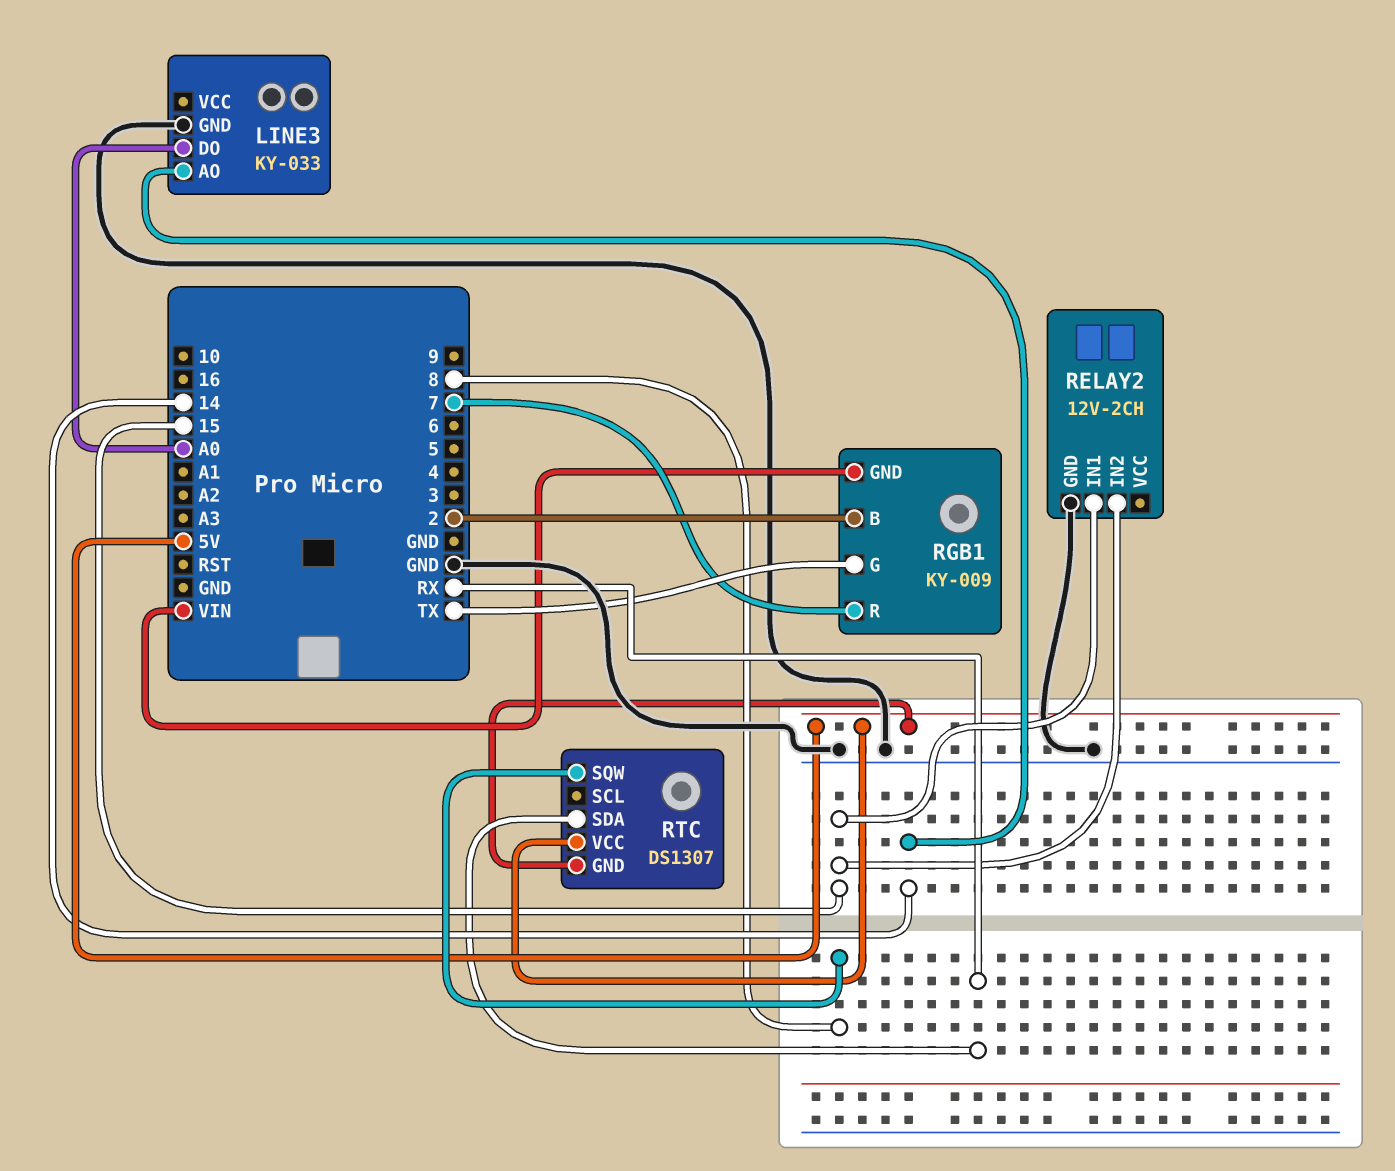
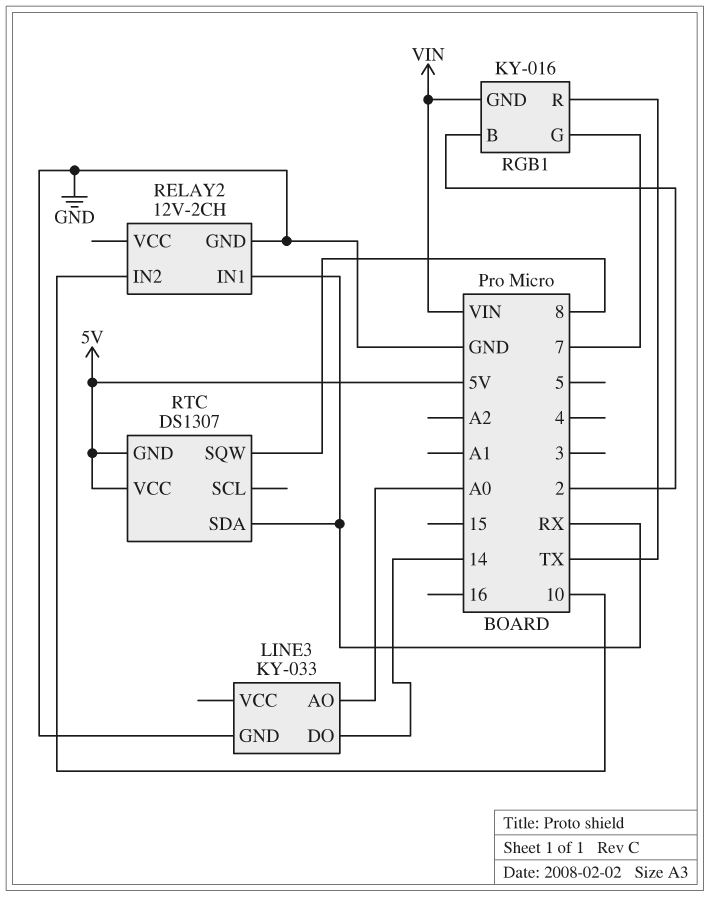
LINE3 pin AO: 14 -> A0
LINE3 pin DO: A0 -> 14
RELAY2 pin IN1: 15 -> RX
RELAY2 pin IN2: 15 -> 10
RGB1: KY-009 -> KY-016
RGB1 pin G: TX -> 7
RGB1 pin R: 7 -> TX

